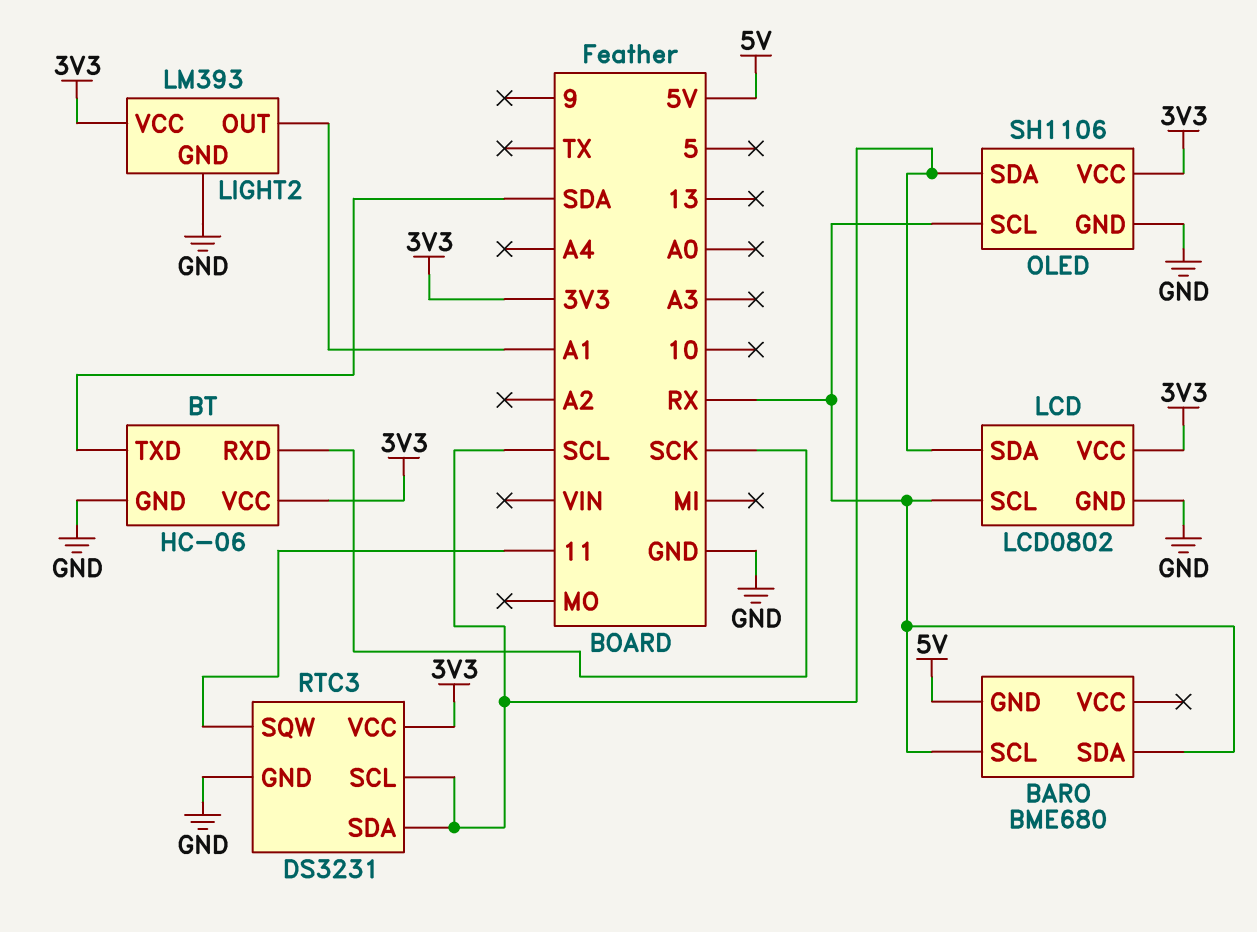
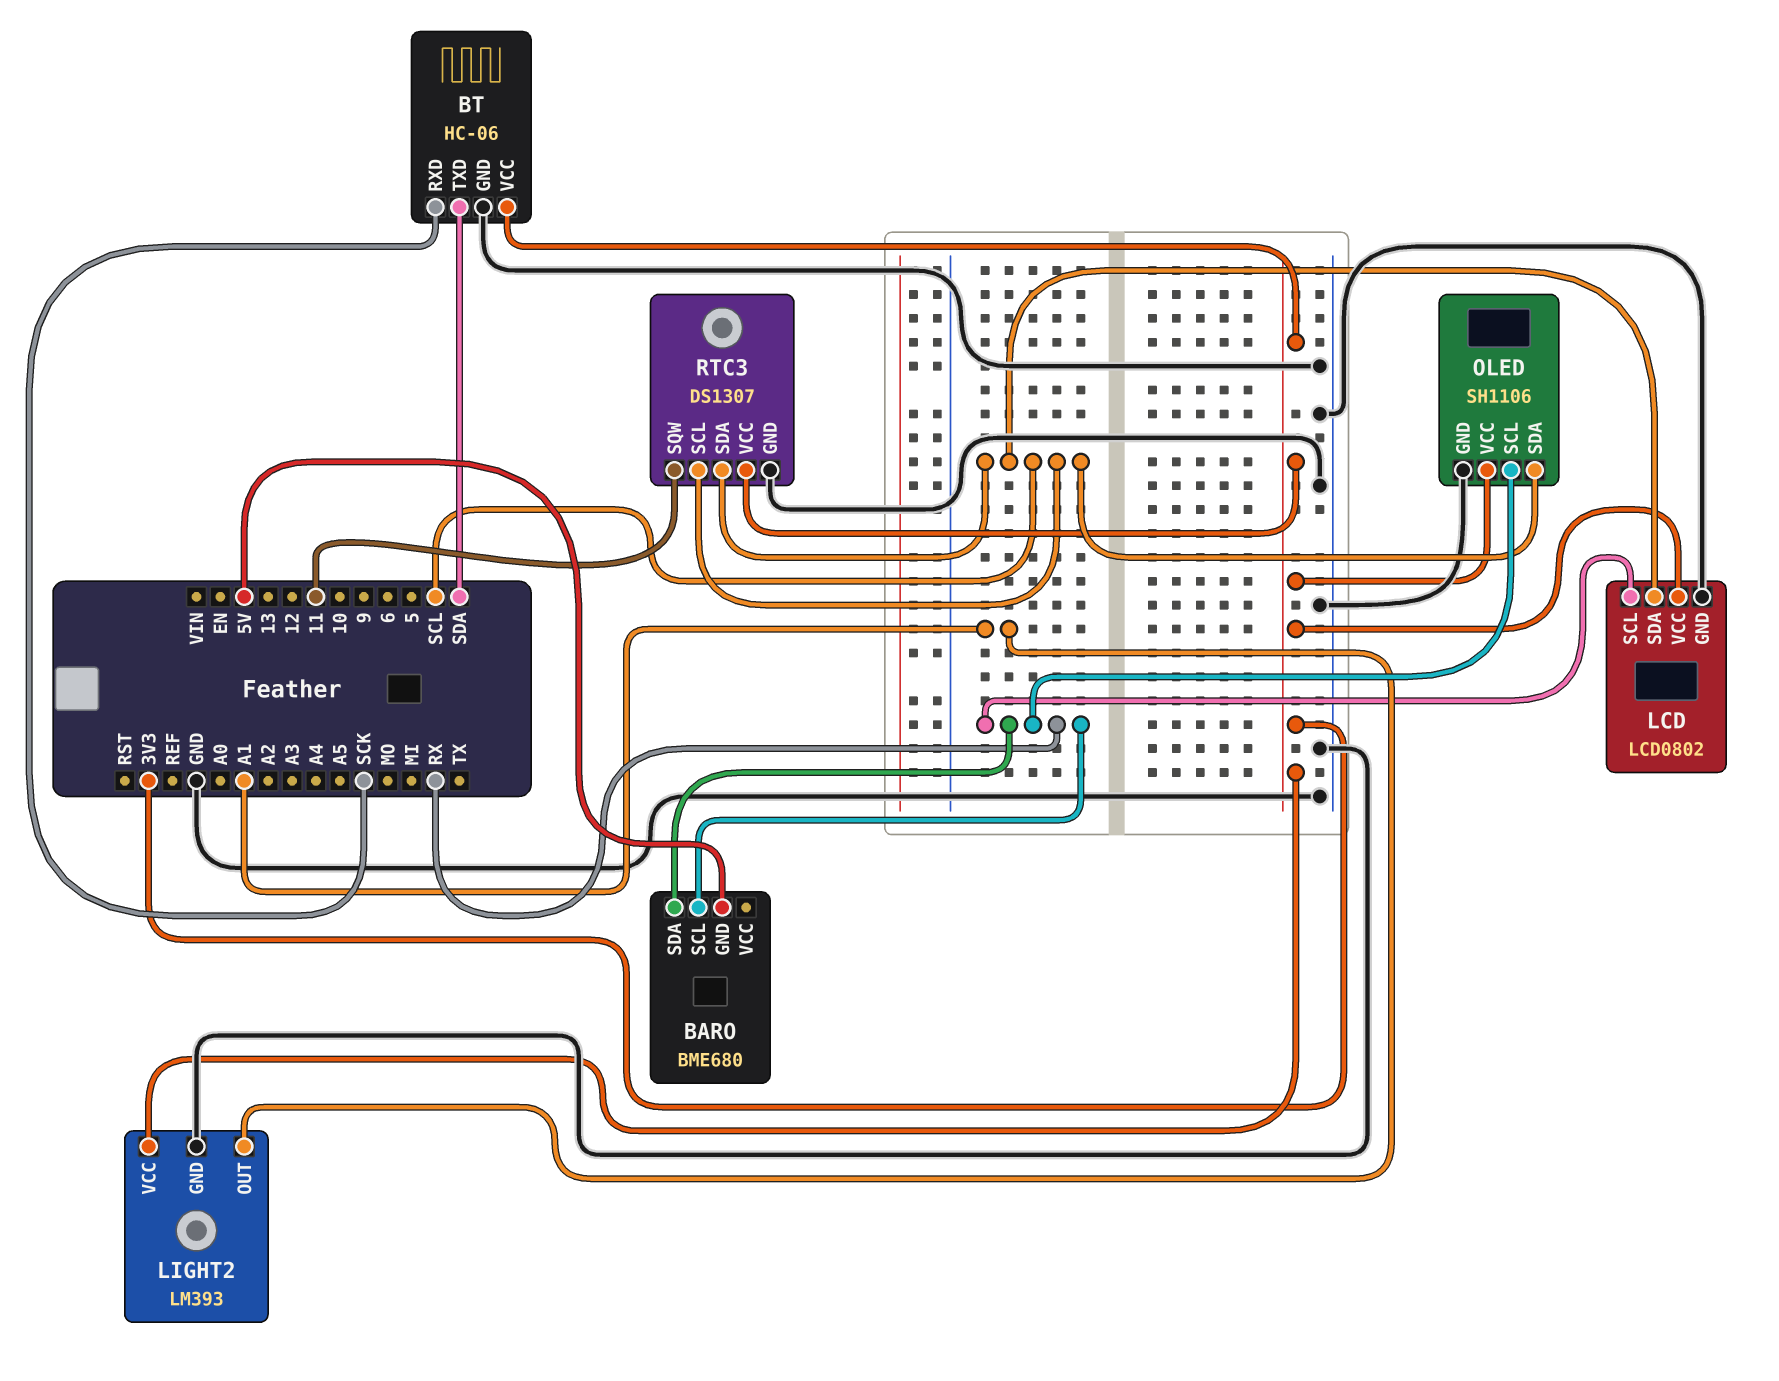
RTC3: DS3231 -> DS1307

